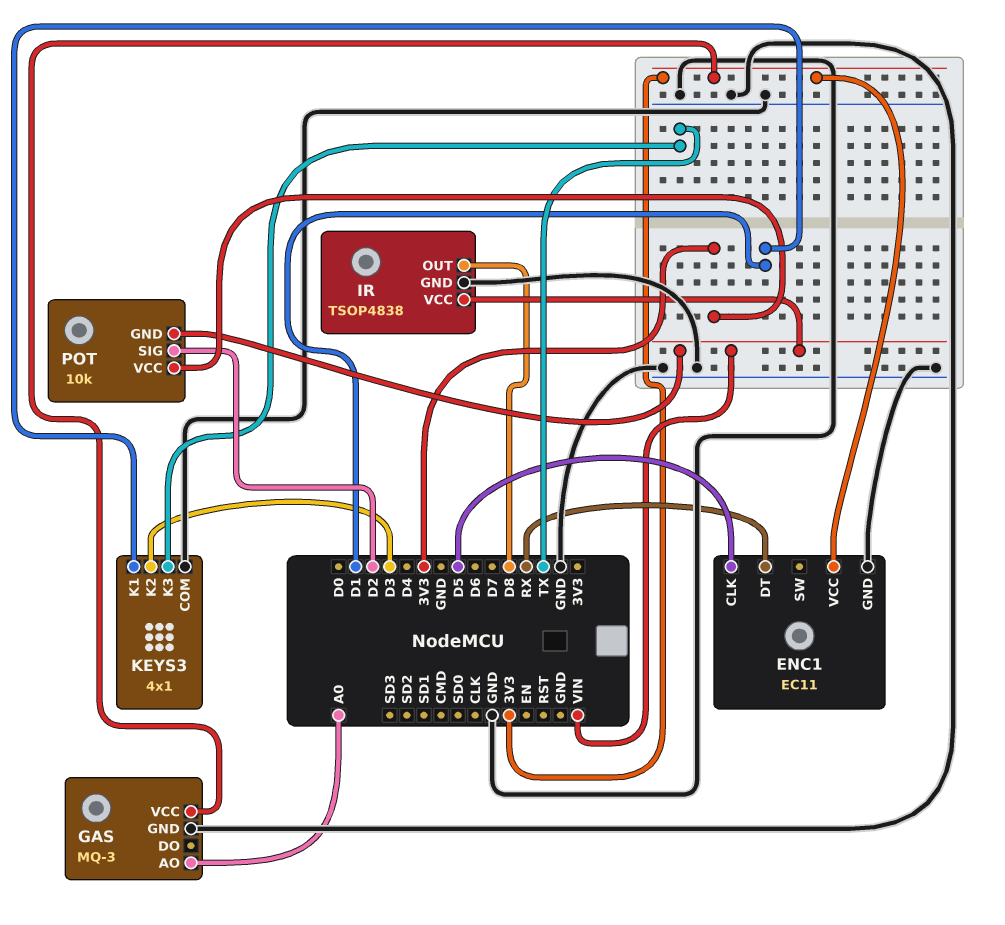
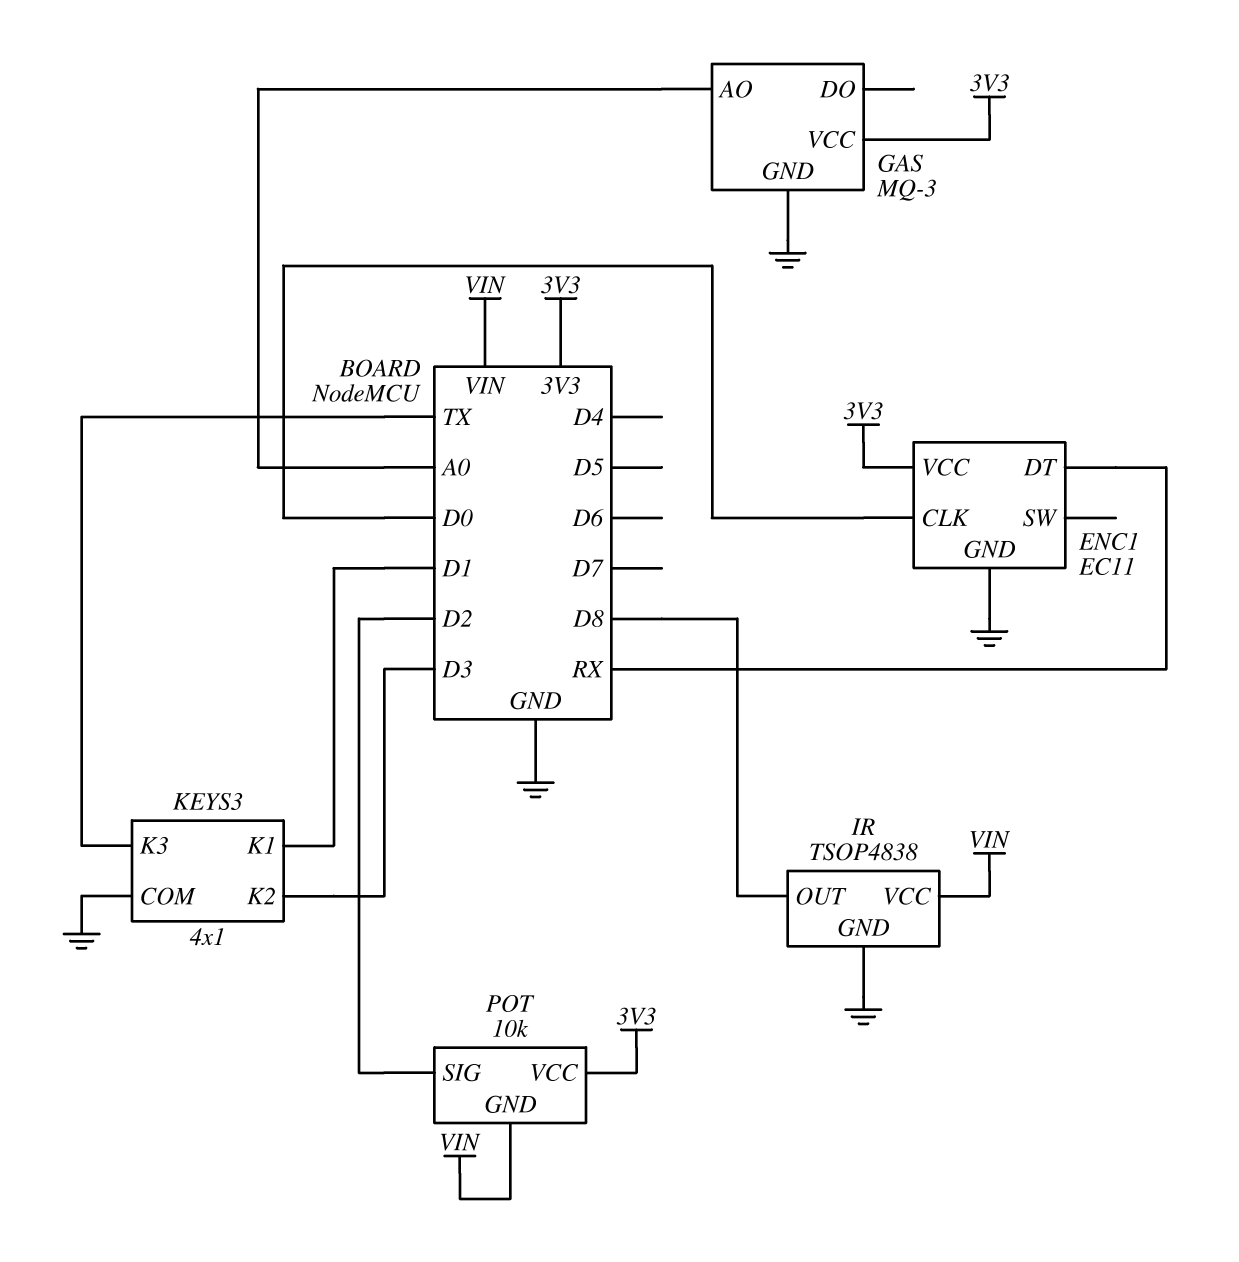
ENC1 pin CLK: D5 -> D0

